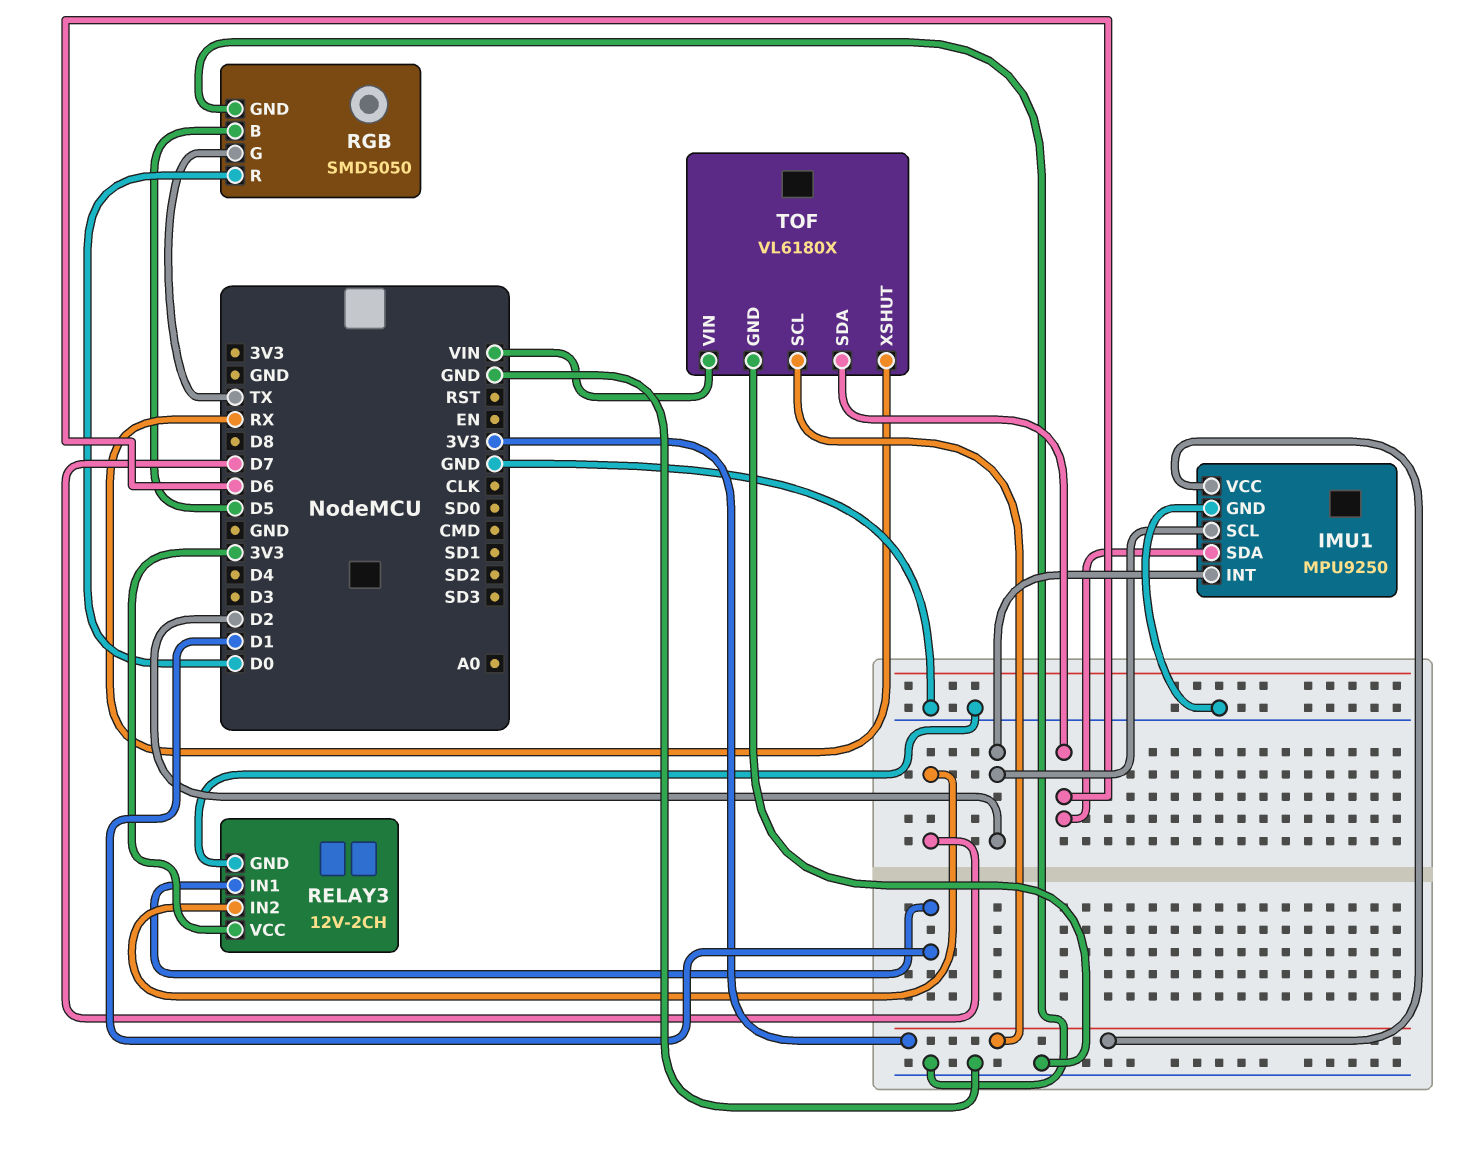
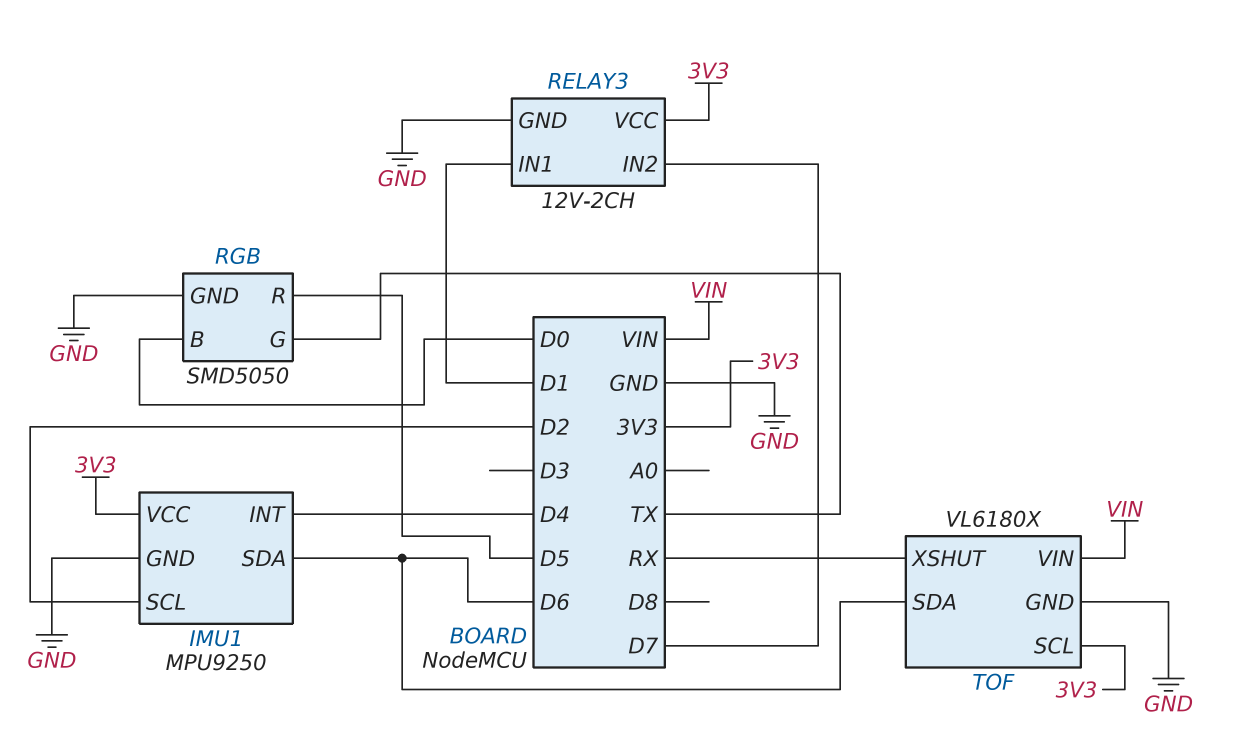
IMU1 pin INT: D2 -> D4
RGB pin B: D5 -> D0
RGB pin R: D0 -> D5

